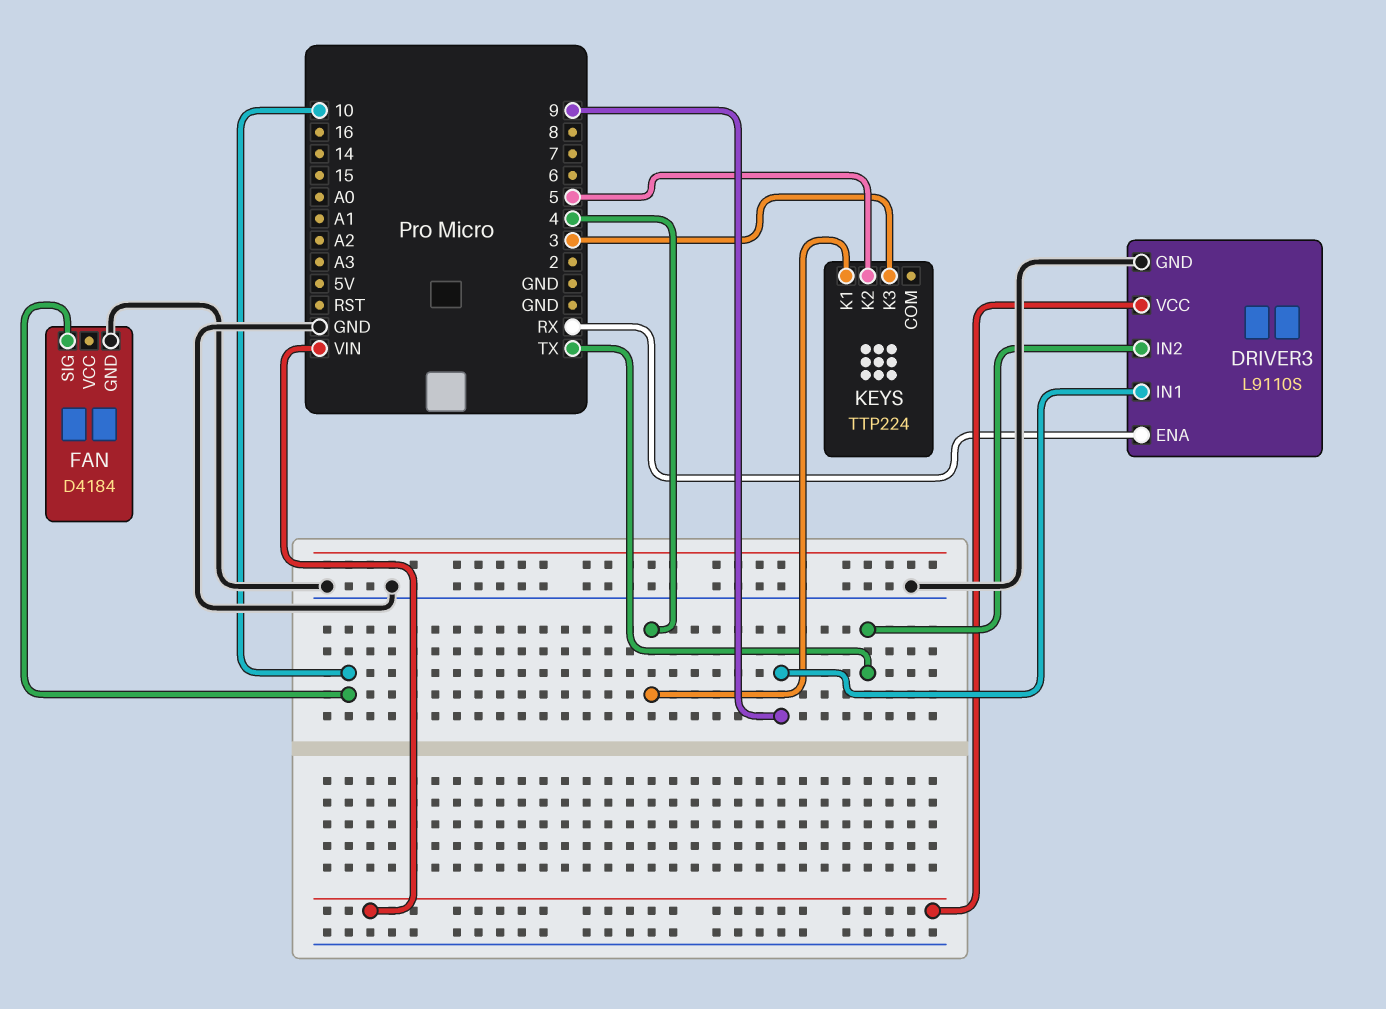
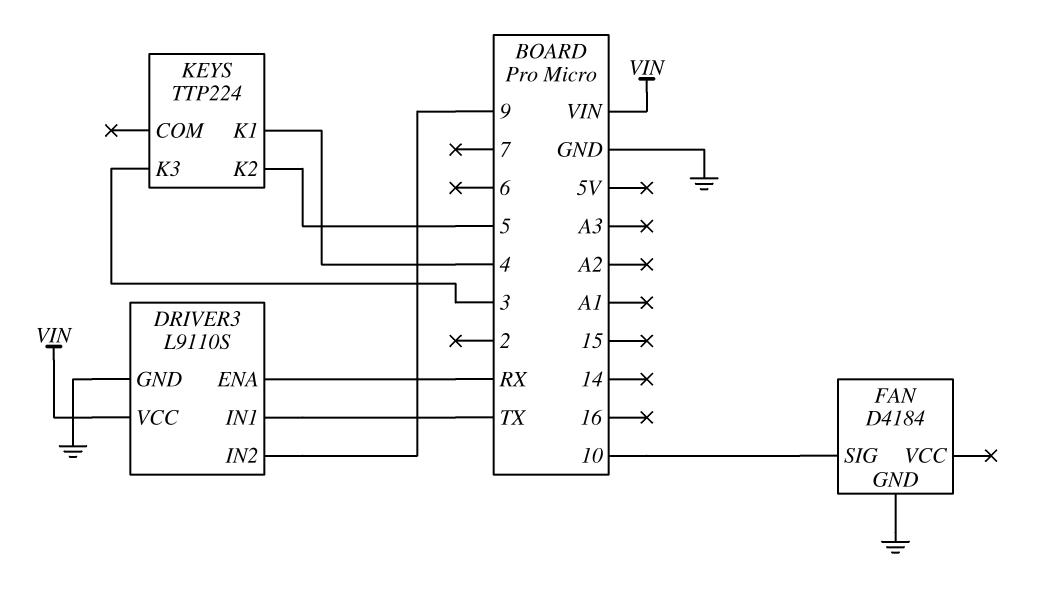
DRIVER3 pin IN1: 9 -> TX
DRIVER3 pin IN2: TX -> 9

